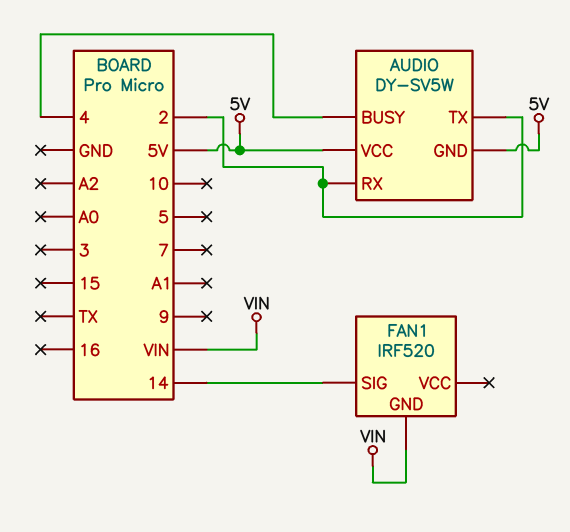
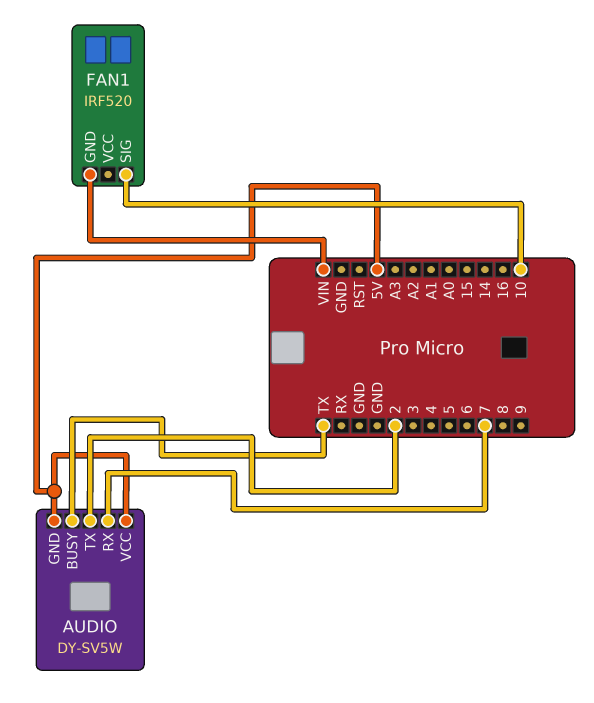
AUDIO pin BUSY: 4 -> TX
AUDIO pin RX: 2 -> 7
FAN1 pin SIG: 14 -> 10

